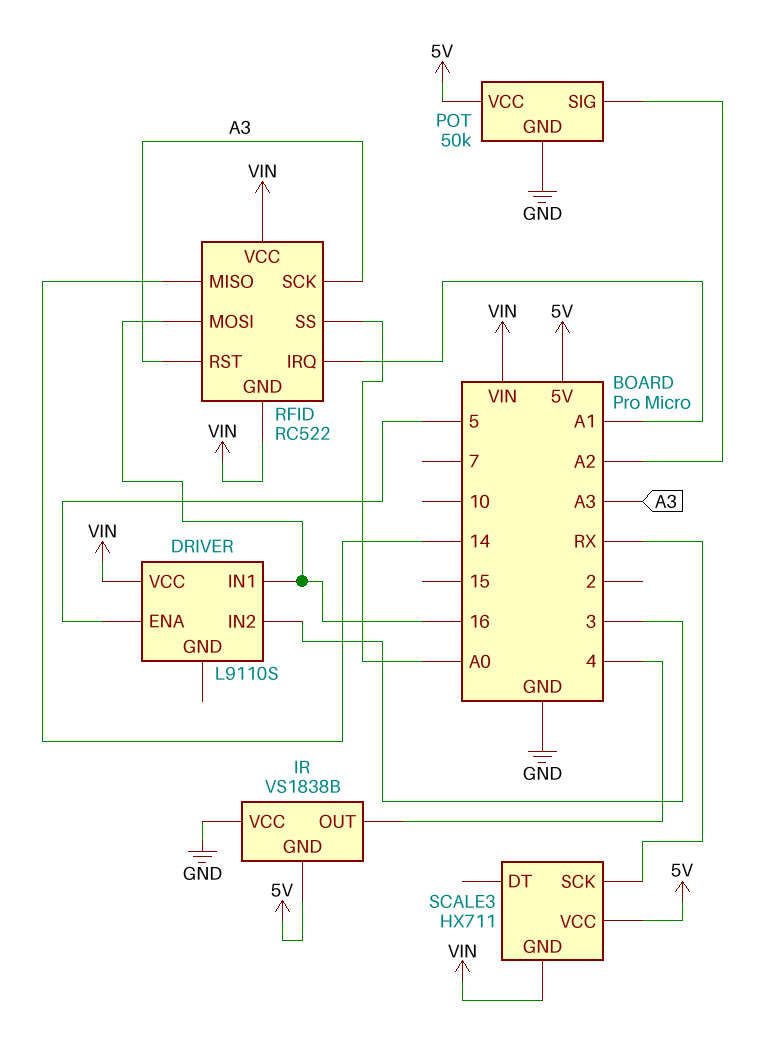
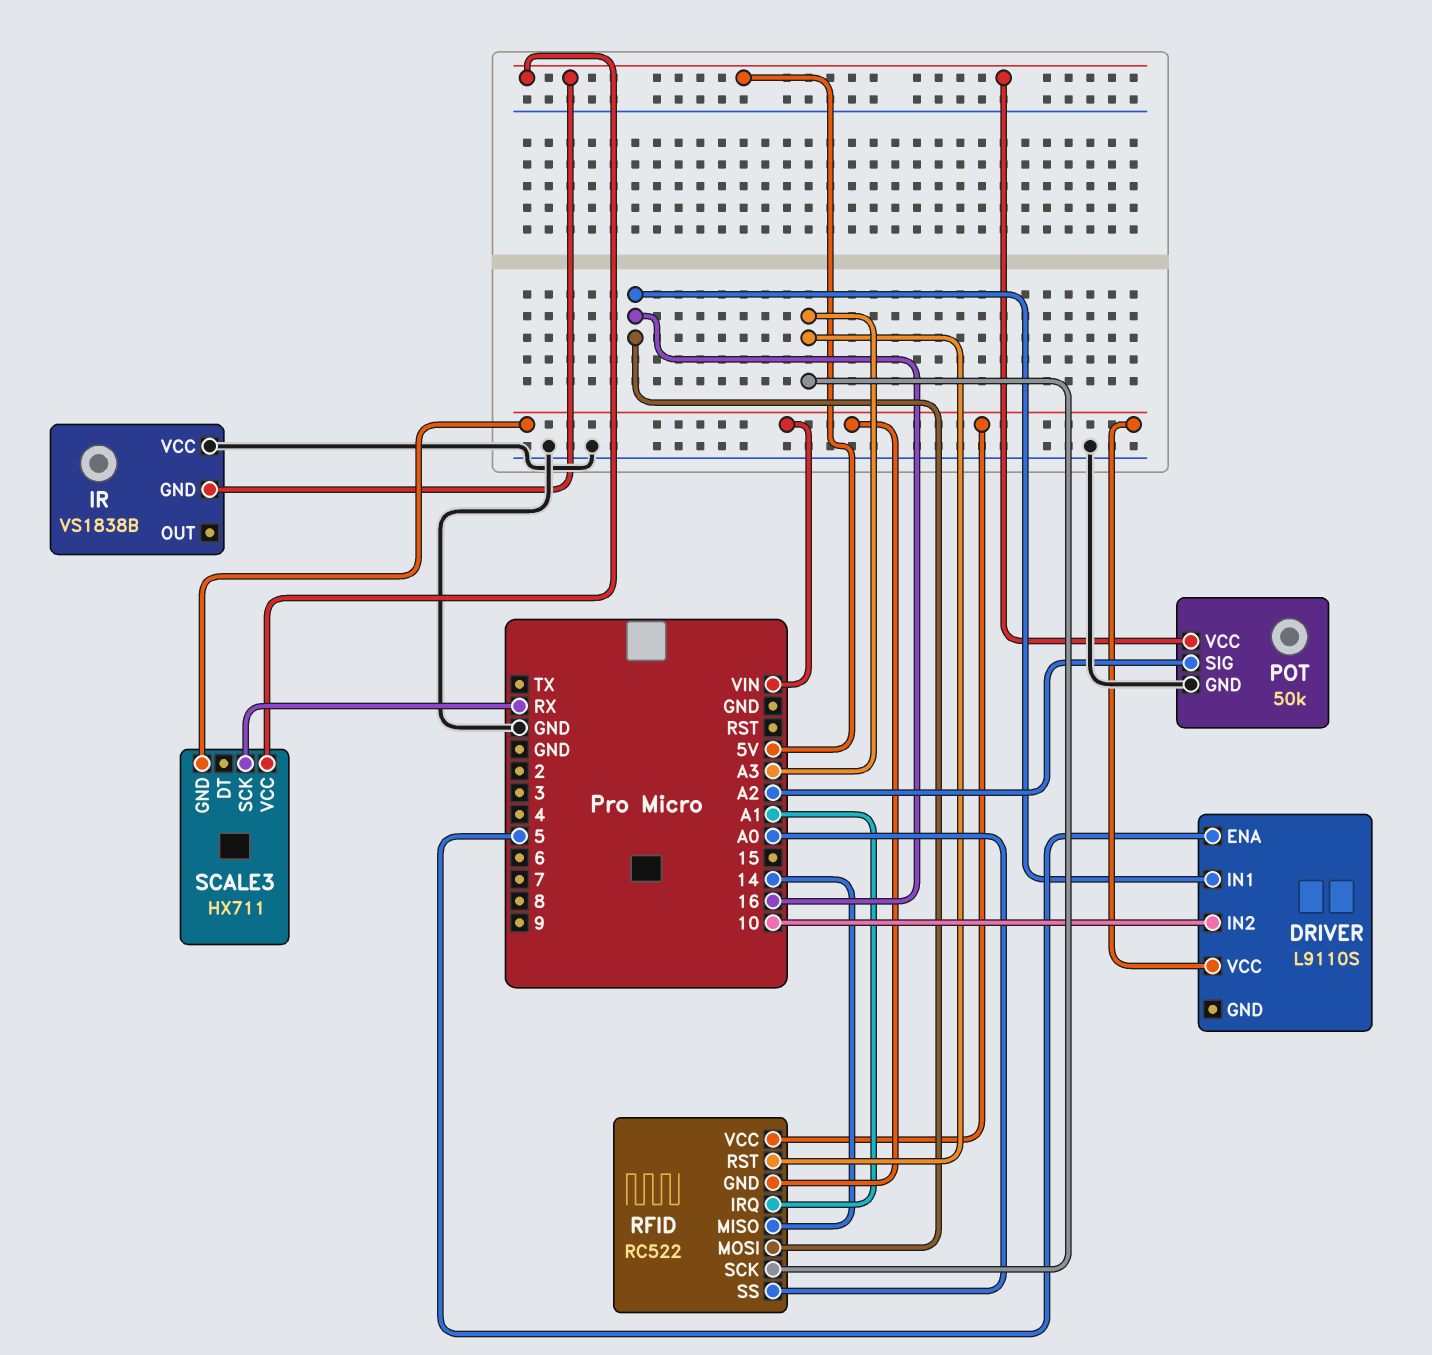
DRIVER pin IN2: 3 -> 10
IR pin OUT: 4 -> none

